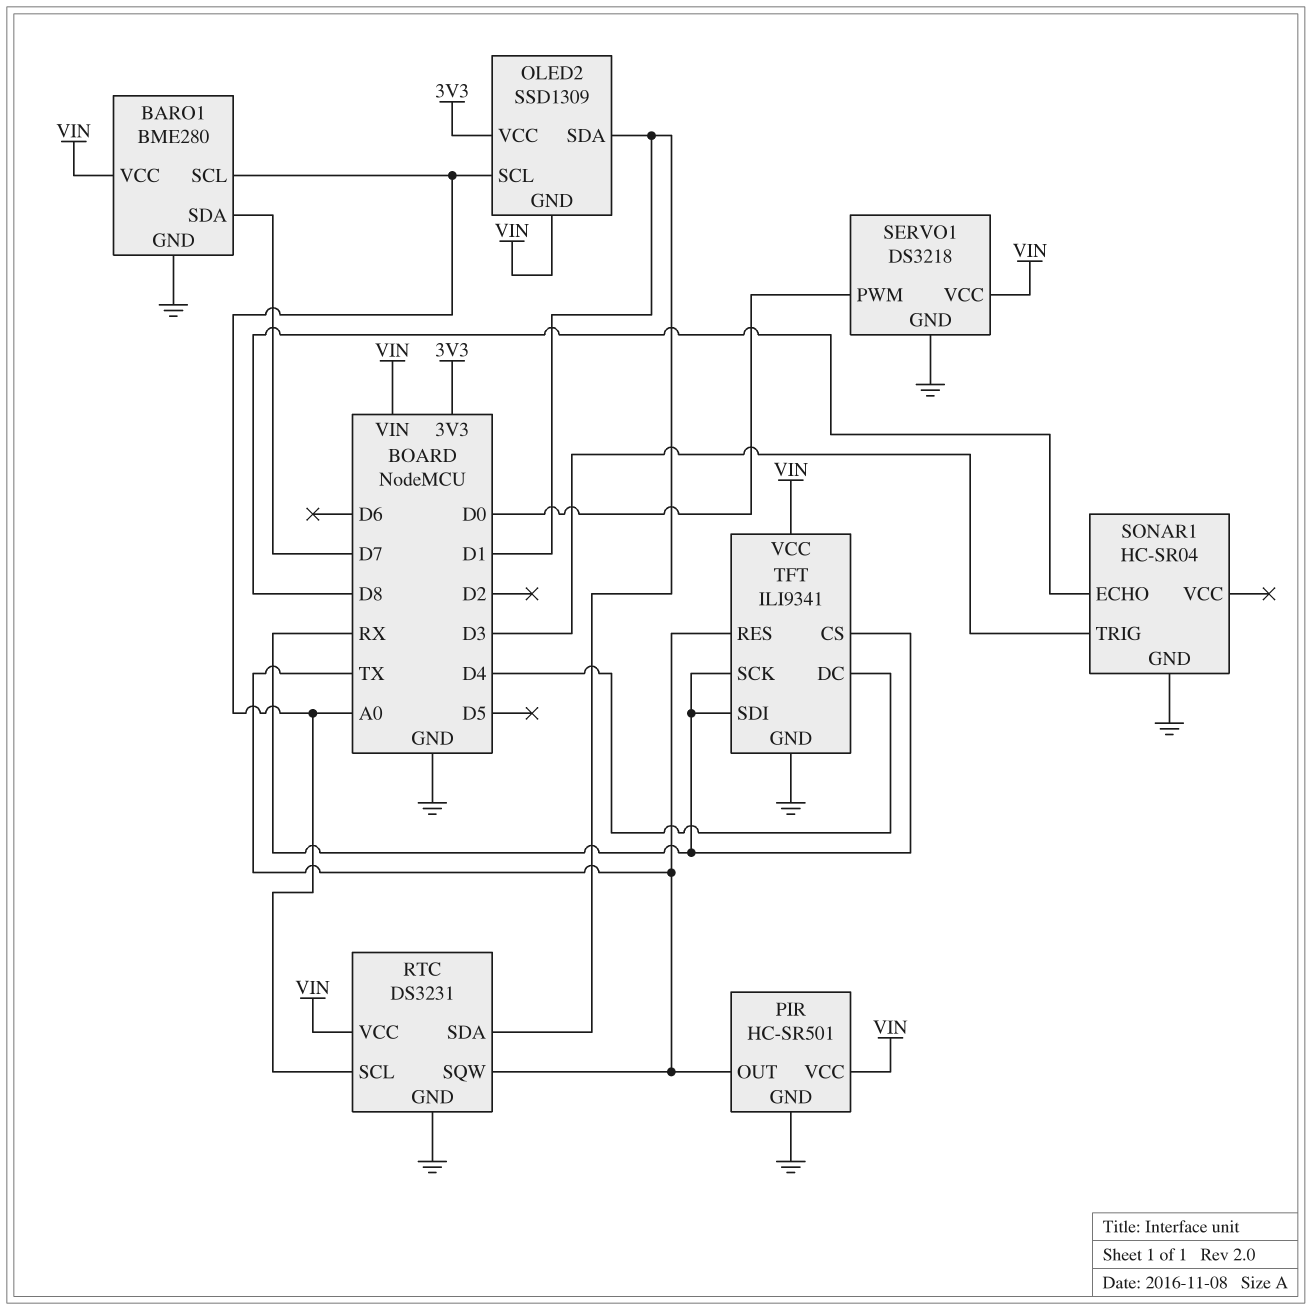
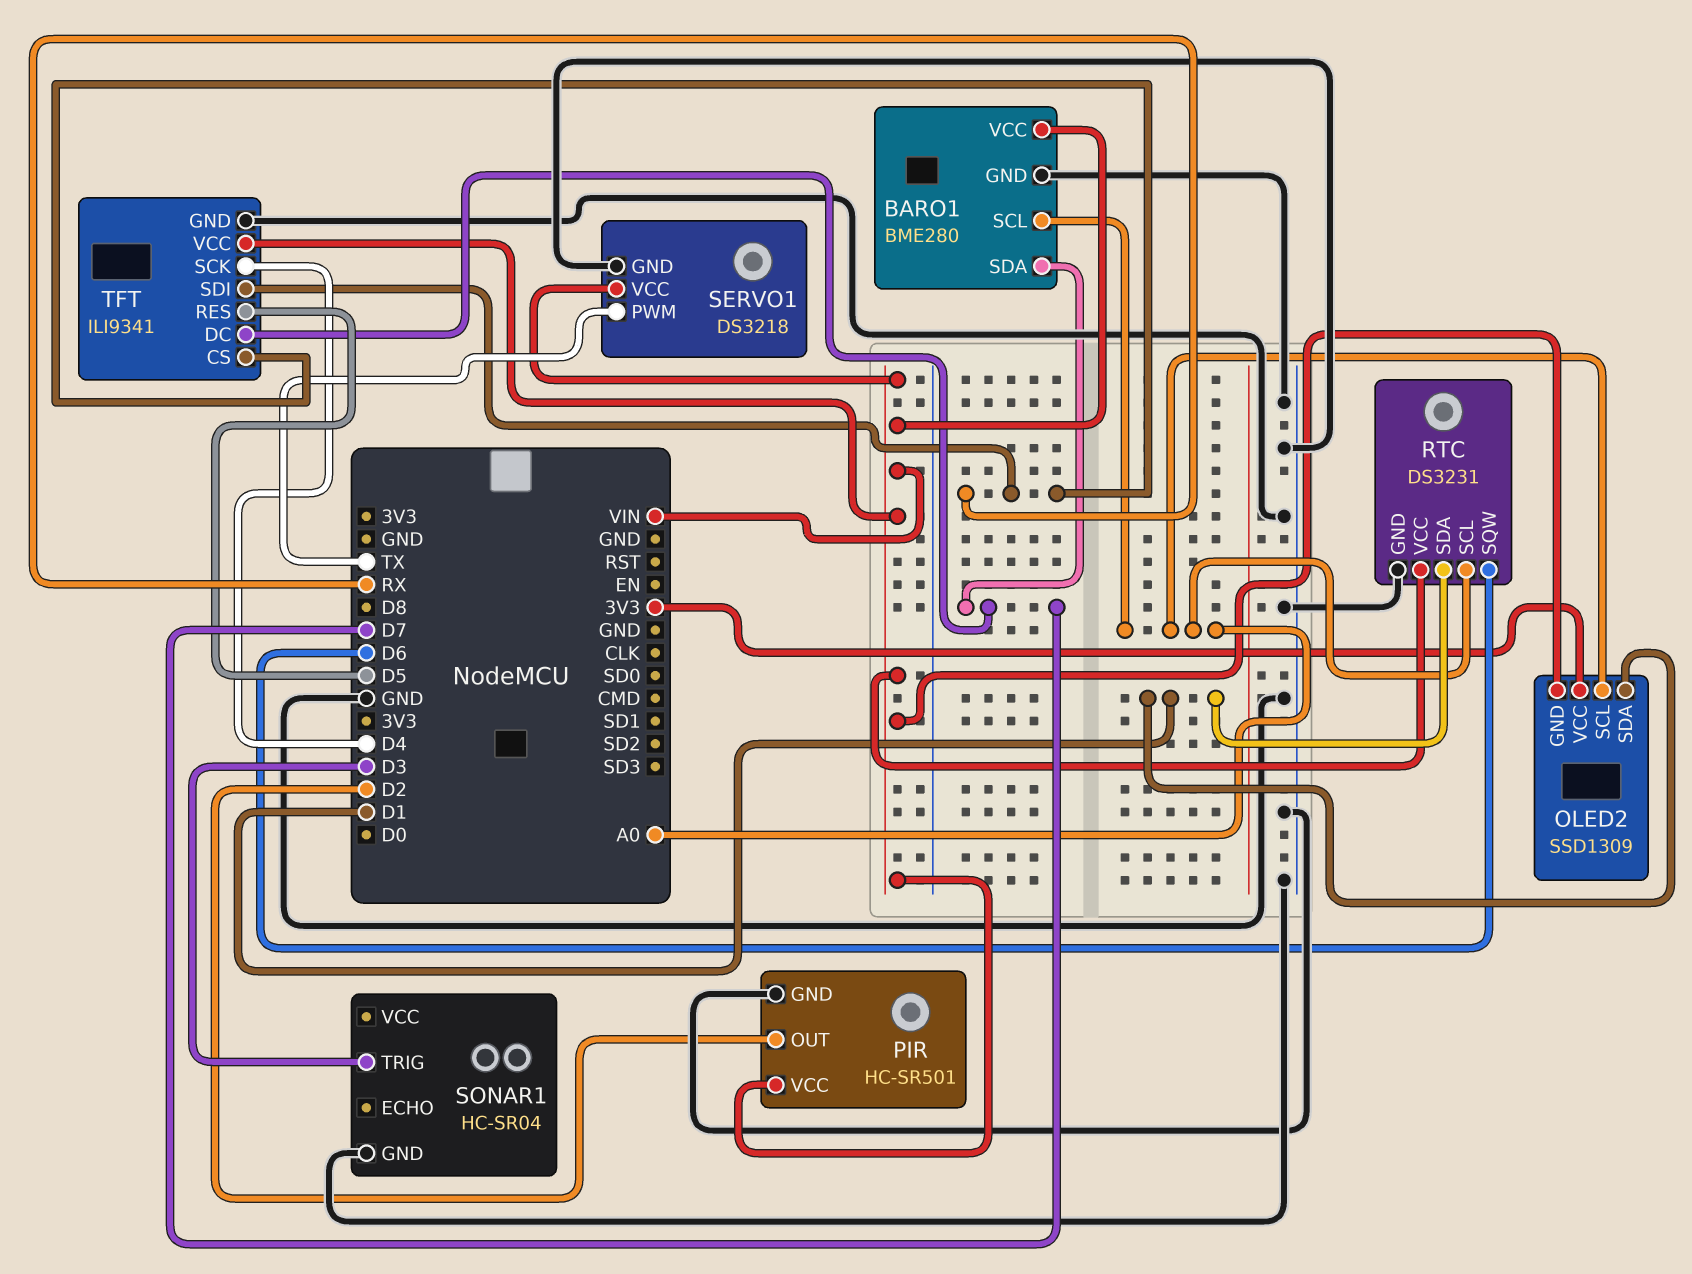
PIR pin OUT: TX -> D2
RTC pin SQW: TX -> D6
SERVO1 pin PWM: D0 -> TX
SONAR1 pin ECHO: D8 -> none
TFT pin DC: D4 -> D7
TFT pin RES: TX -> D5
TFT pin SCK: RX -> D4

